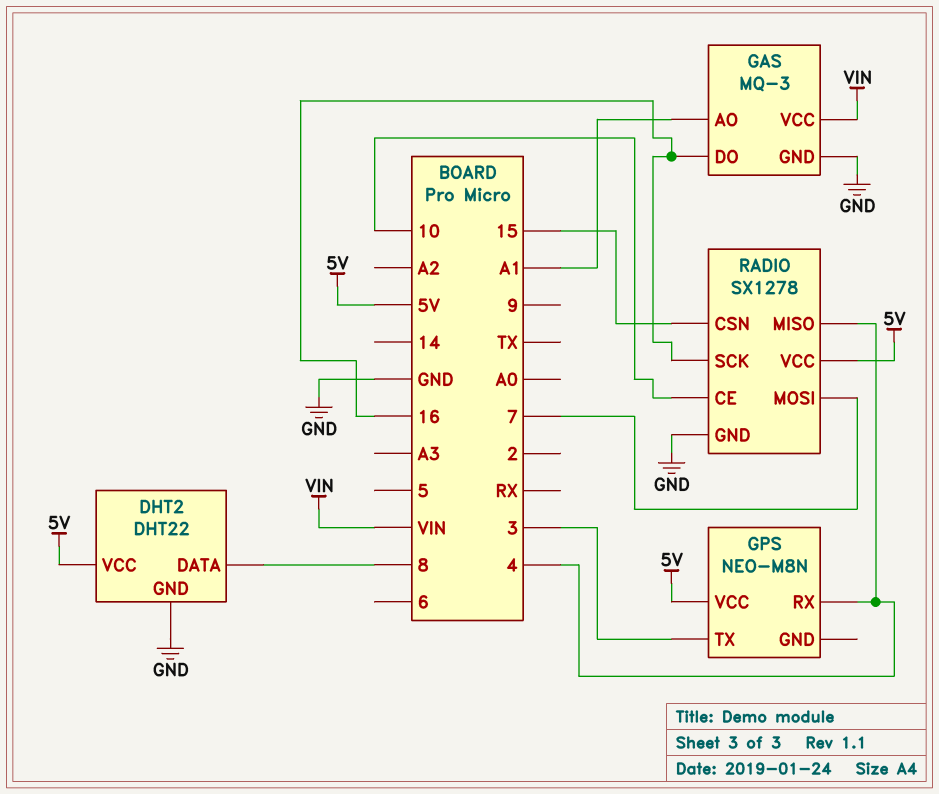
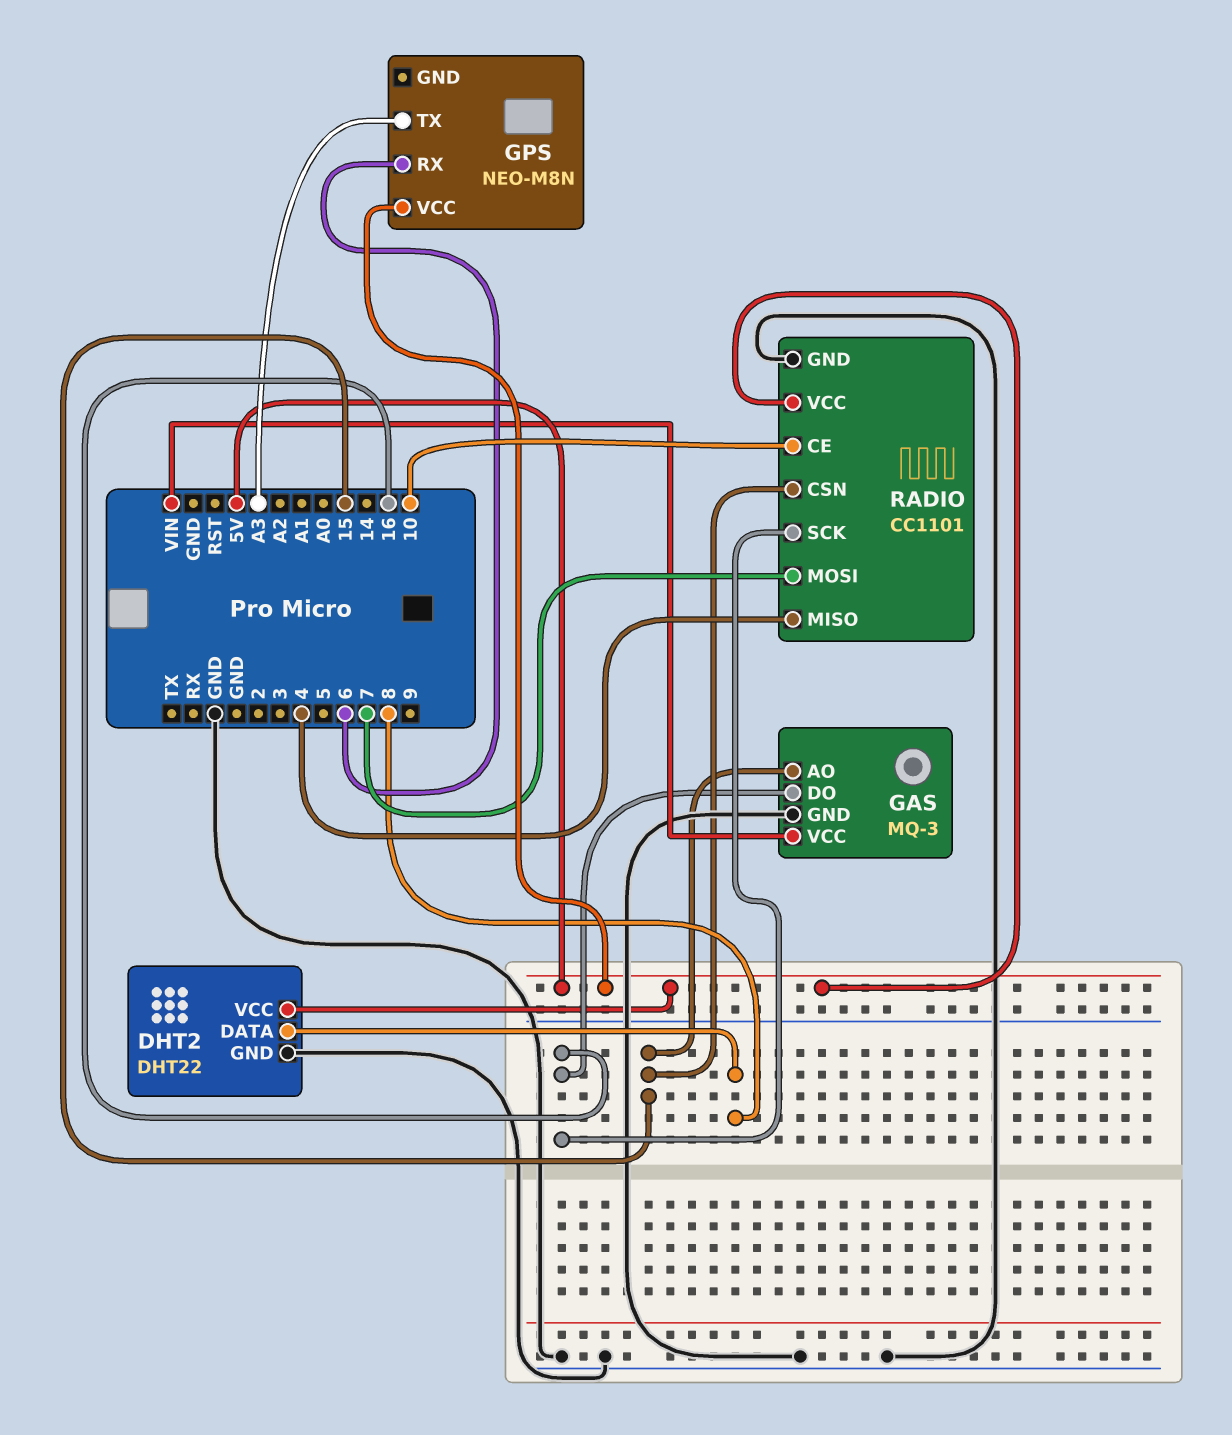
GAS pin AO: A1 -> 15
GPS pin RX: 4 -> 6
GPS pin TX: 3 -> A3
RADIO: SX1278 -> CC1101

